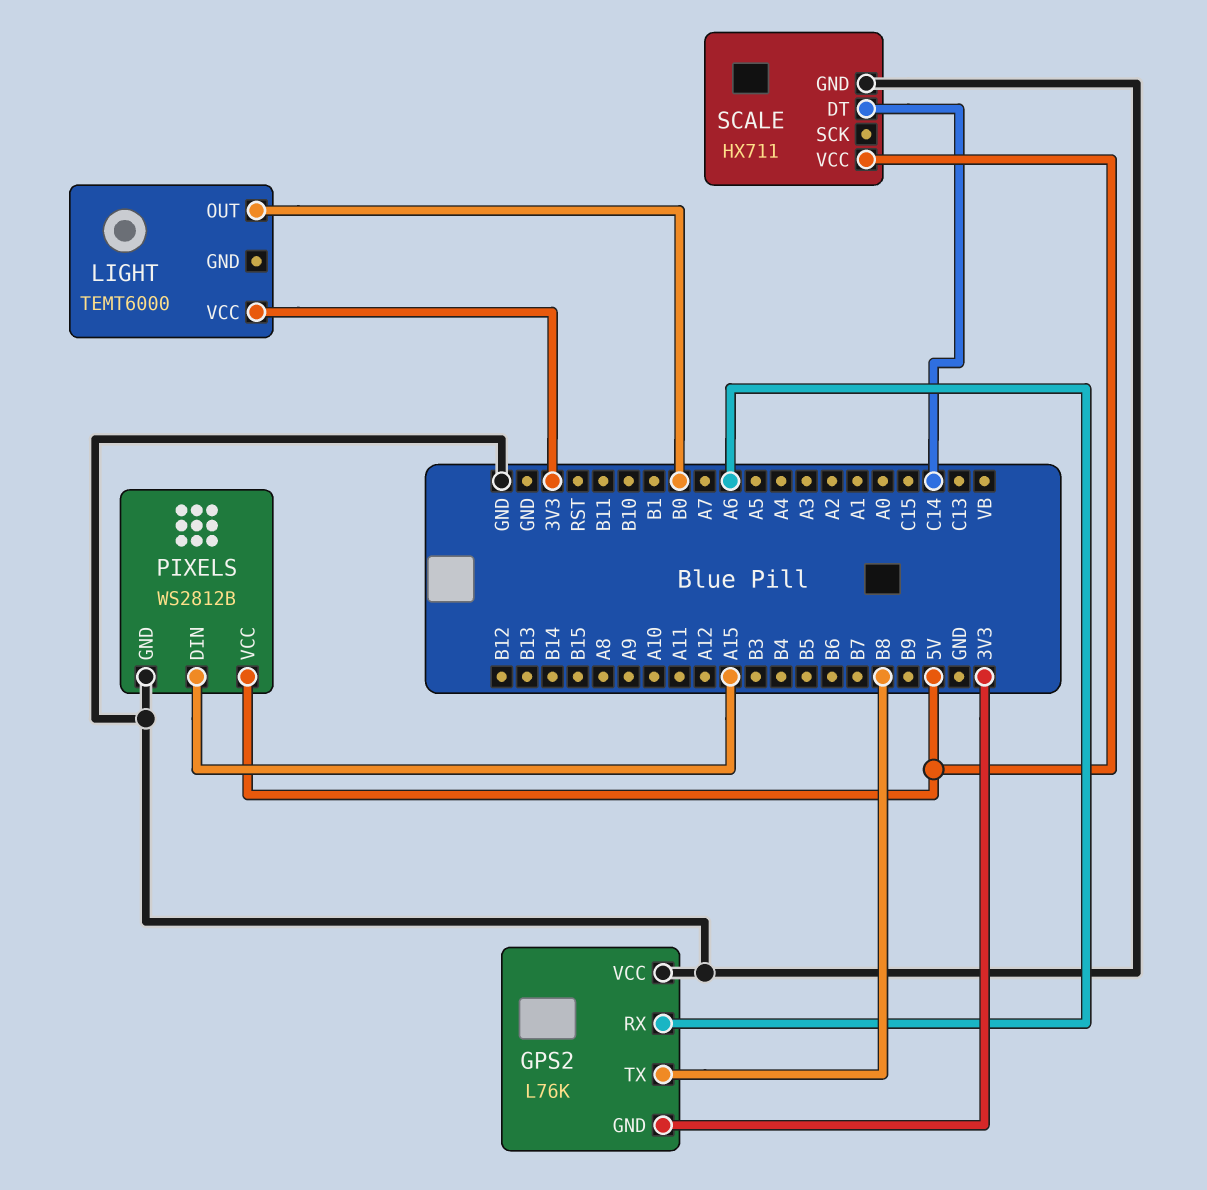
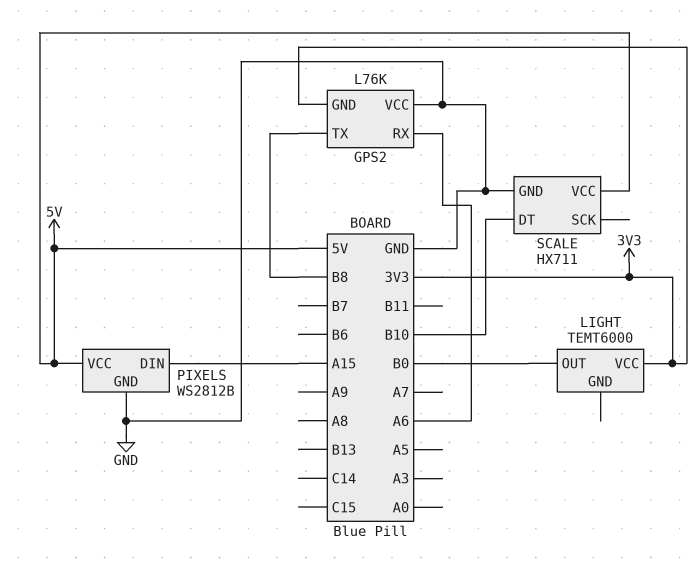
SCALE pin DT: C14 -> B10

